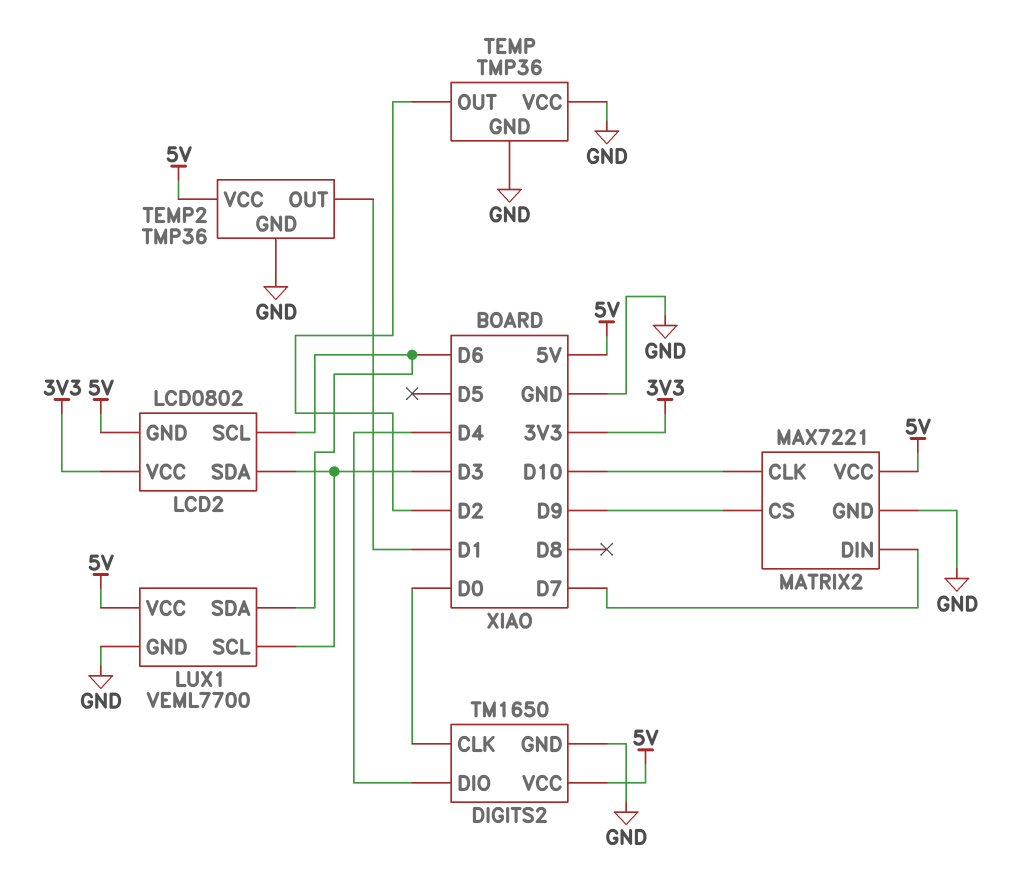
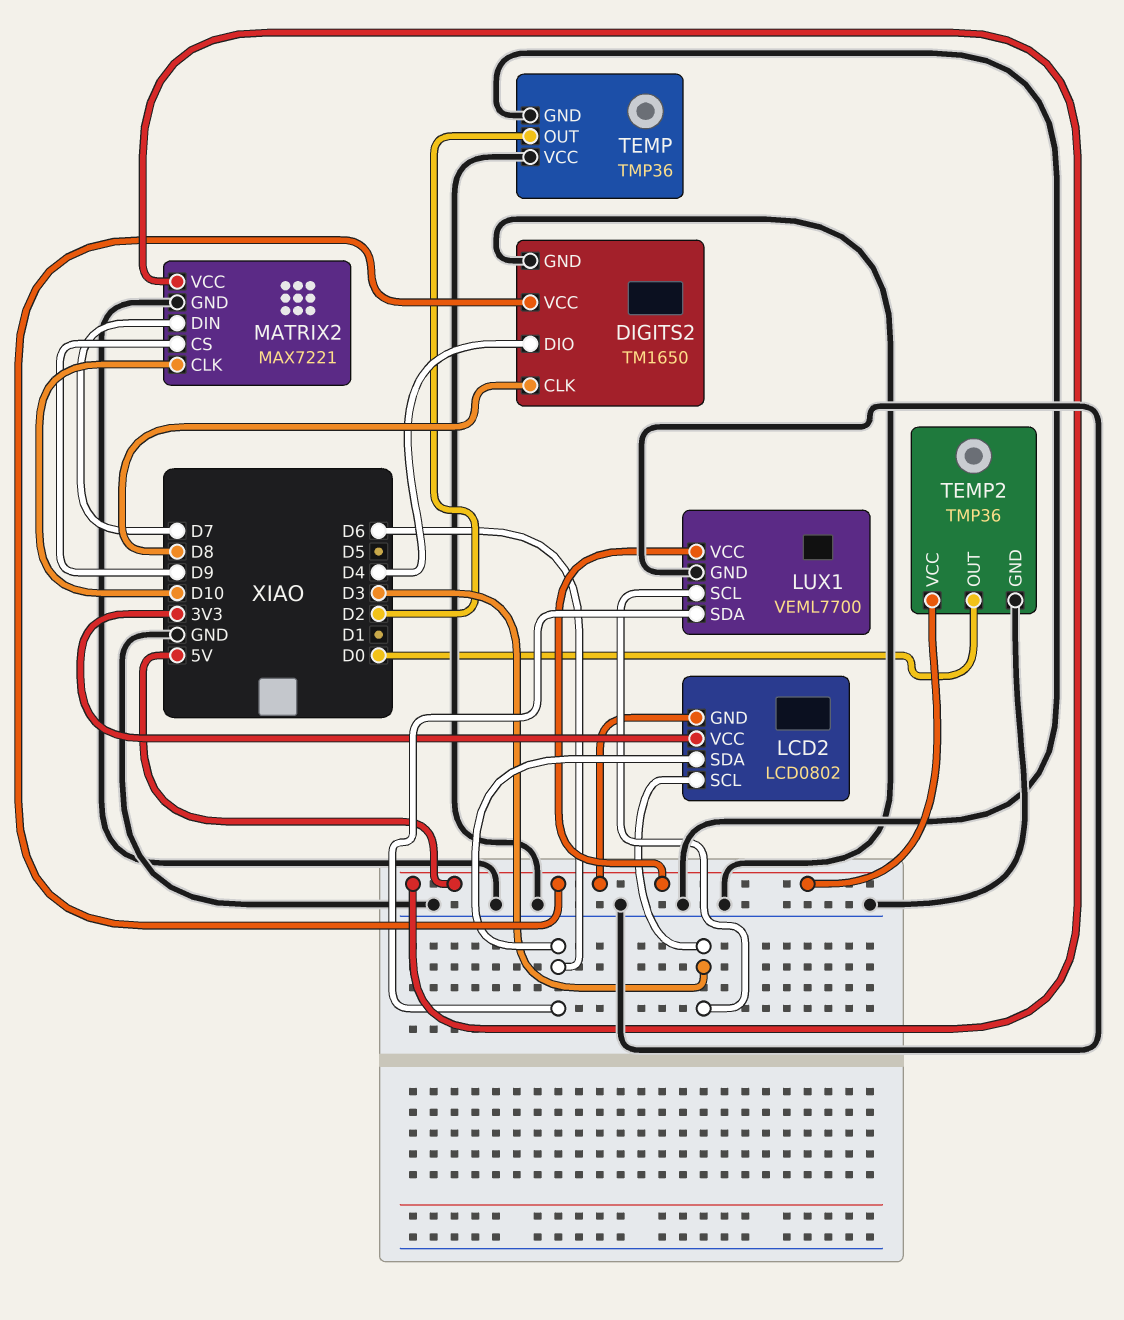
DIGITS2 pin CLK: D0 -> D8
LCD2 pin SCL: D6 -> D3
LCD2 pin SDA: D3 -> D6
TEMP2 pin OUT: D1 -> D0

